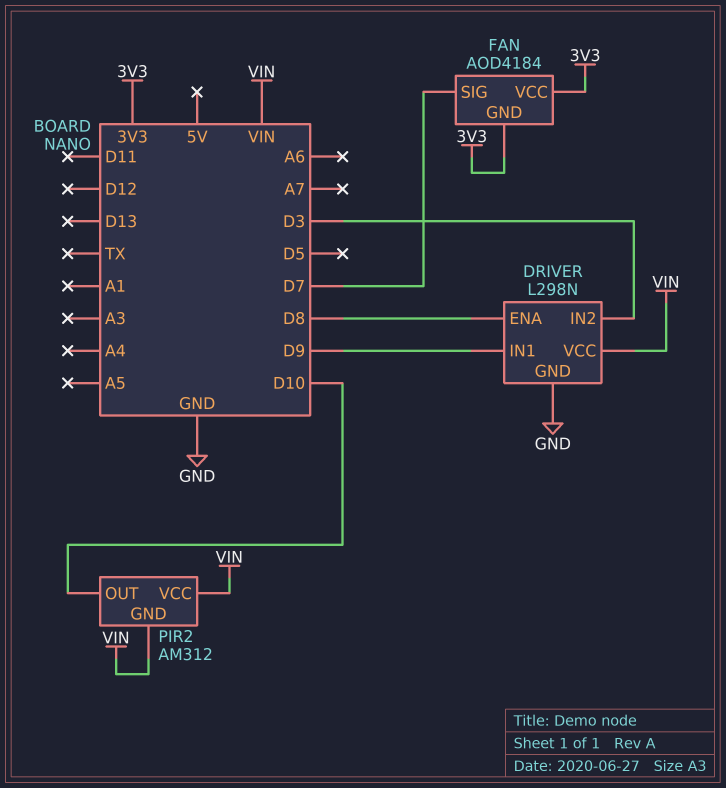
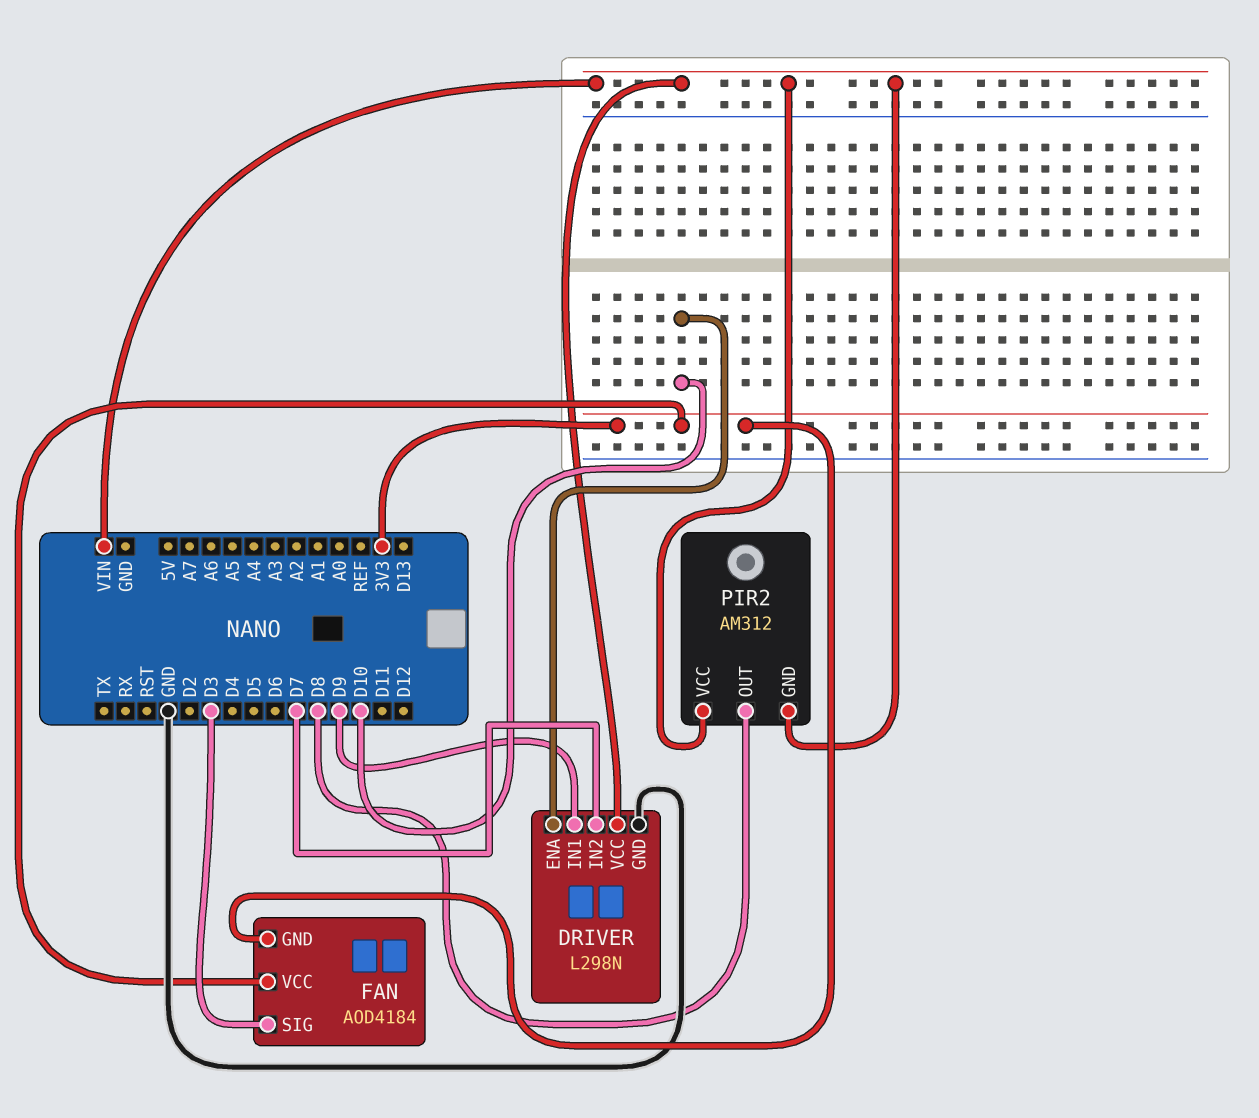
DRIVER pin ENA: D8 -> D10
DRIVER pin IN2: D3 -> D7
FAN pin SIG: D7 -> D3
PIR2 pin OUT: D10 -> D8

